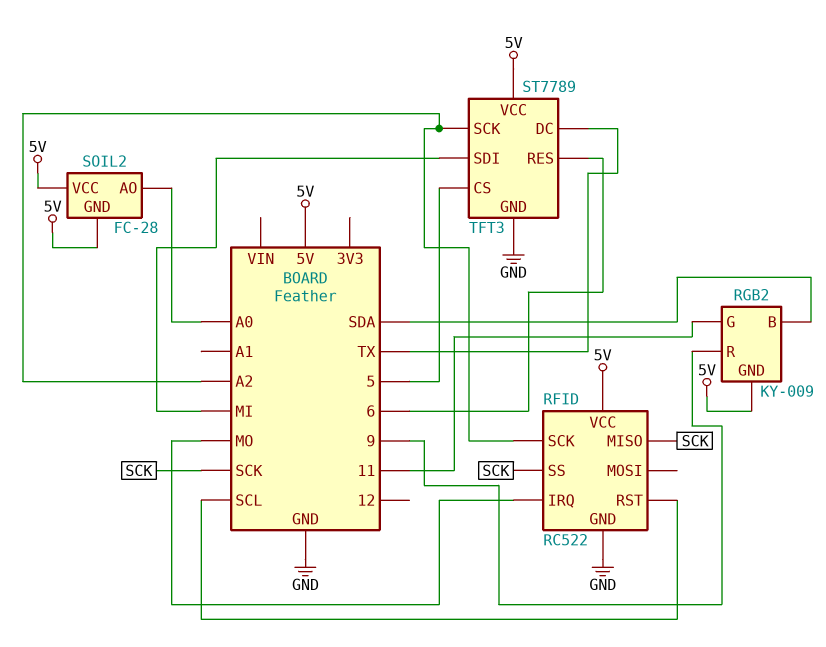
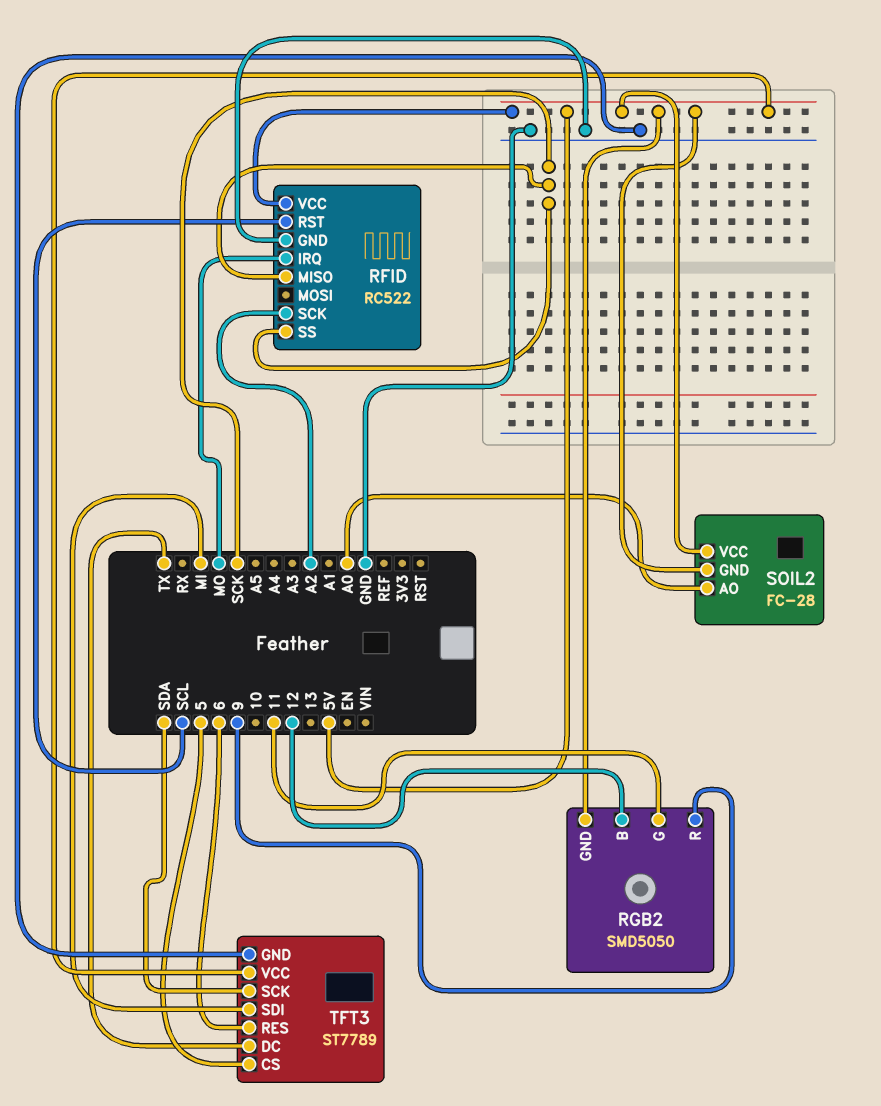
RGB2: KY-009 -> SMD5050
RGB2 pin B: SDA -> 12
TFT3 pin SCK: A2 -> SDA

